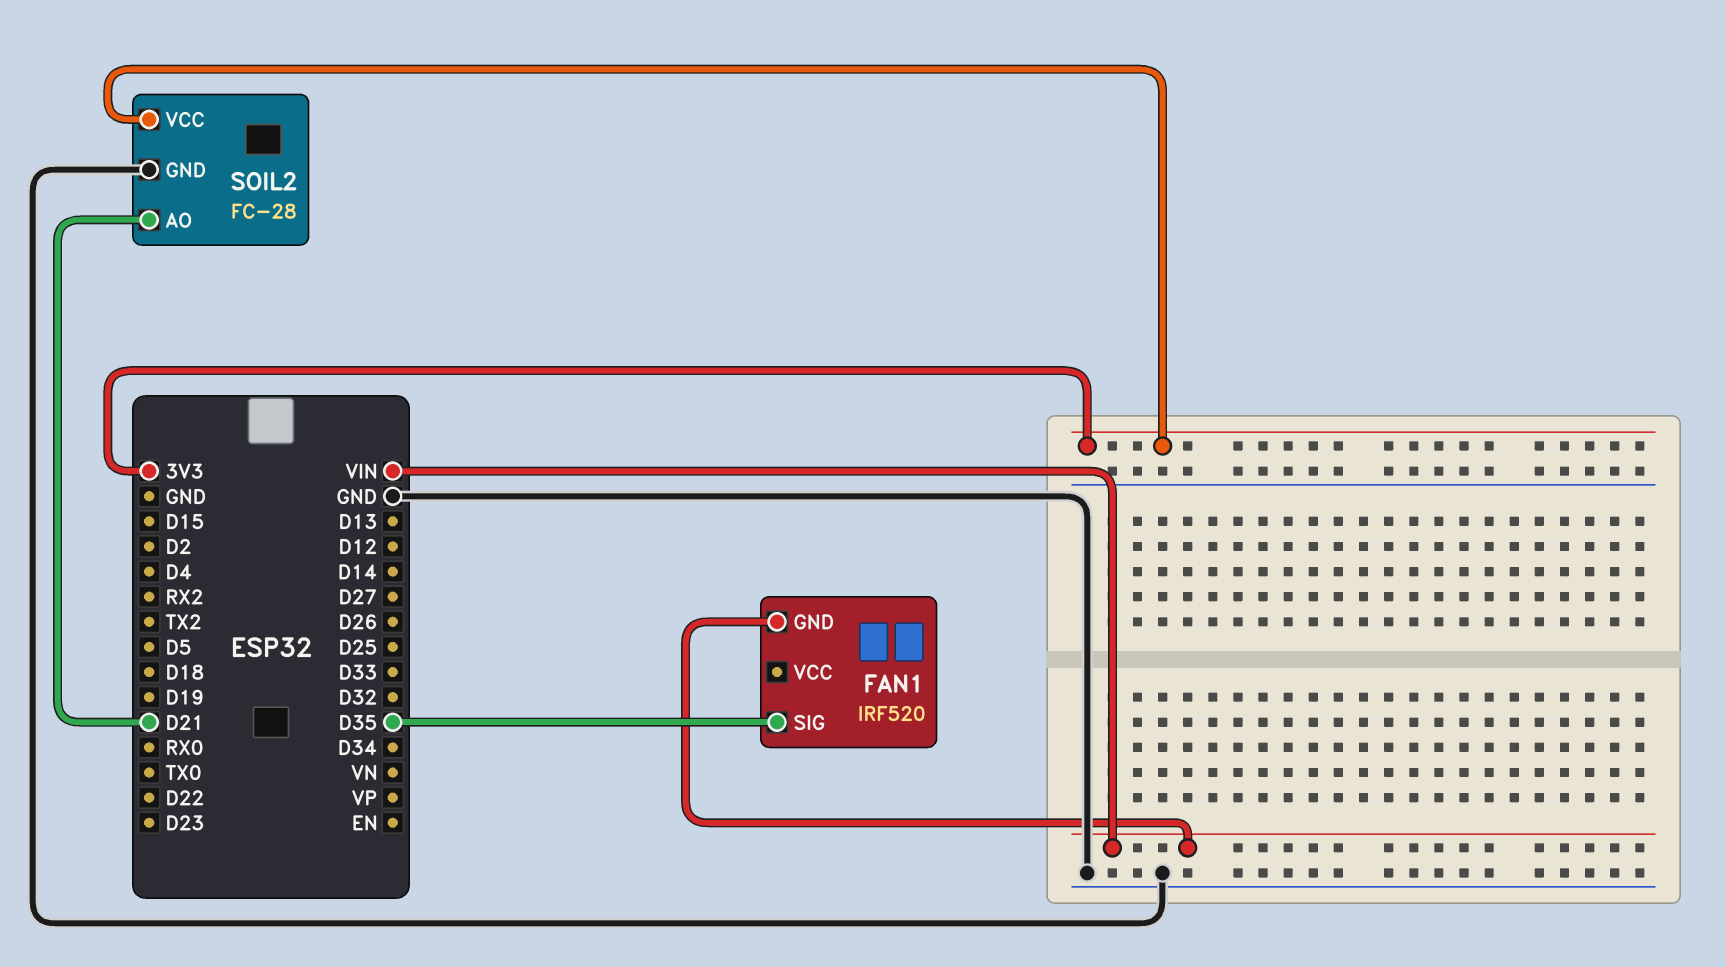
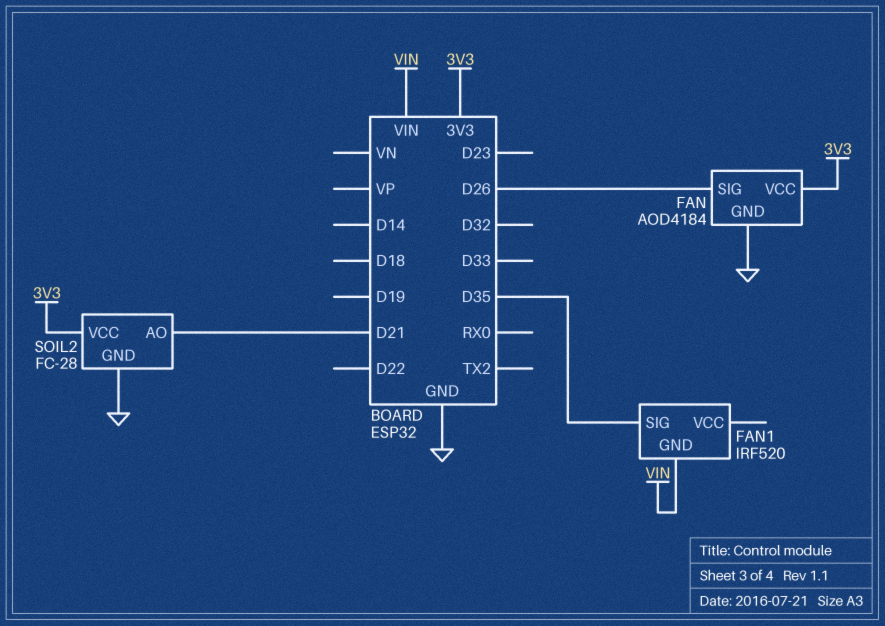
FAN: none -> AOD4184
FAN pin GND: none -> GND
FAN pin SIG: none -> D26
FAN pin VCC: none -> 3V3

